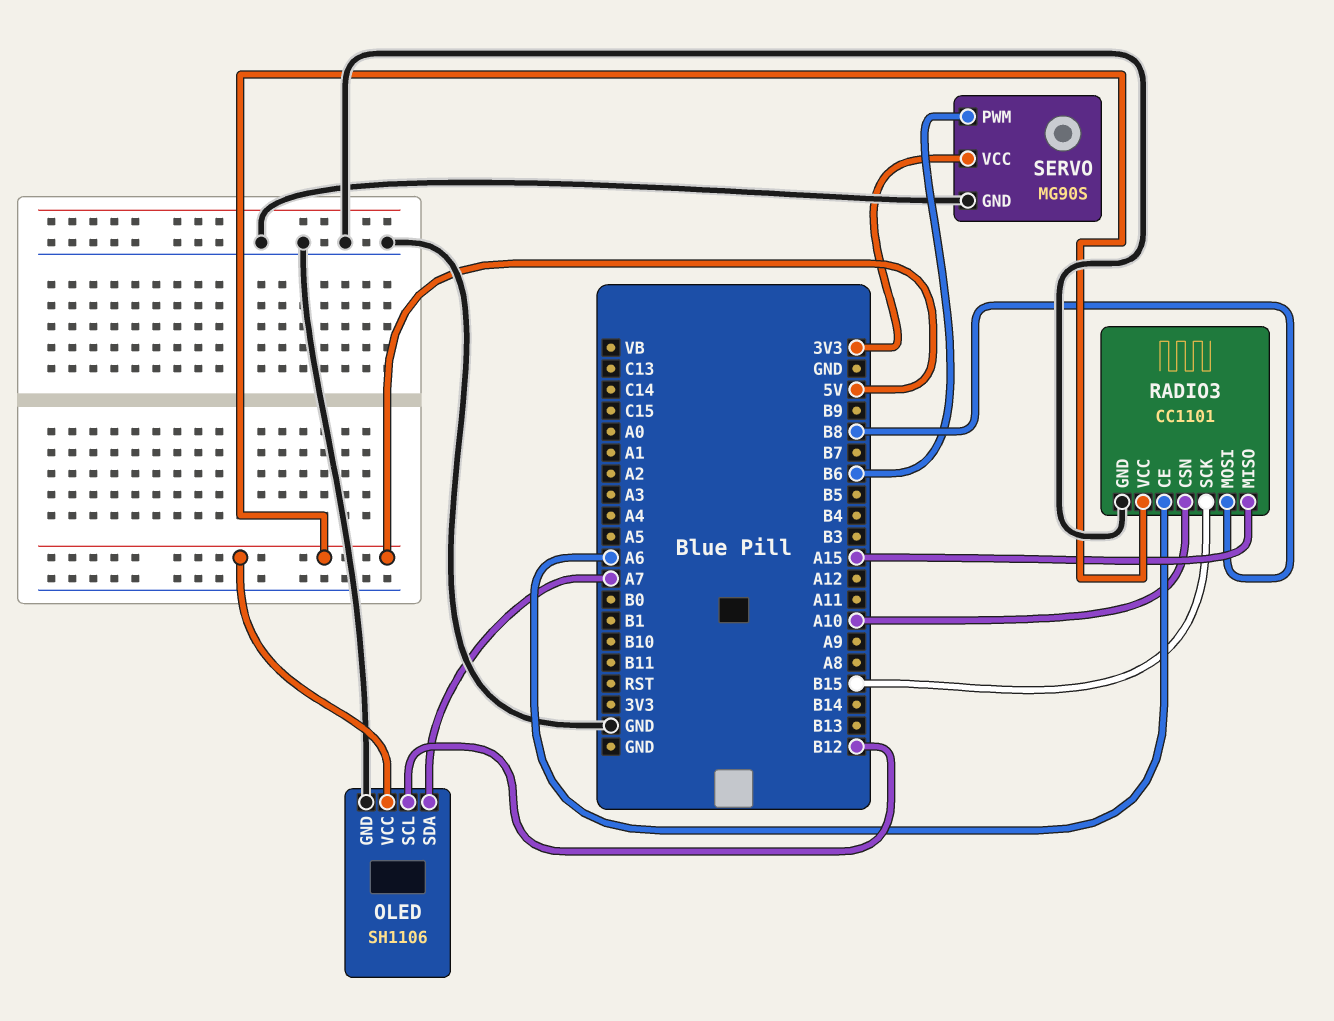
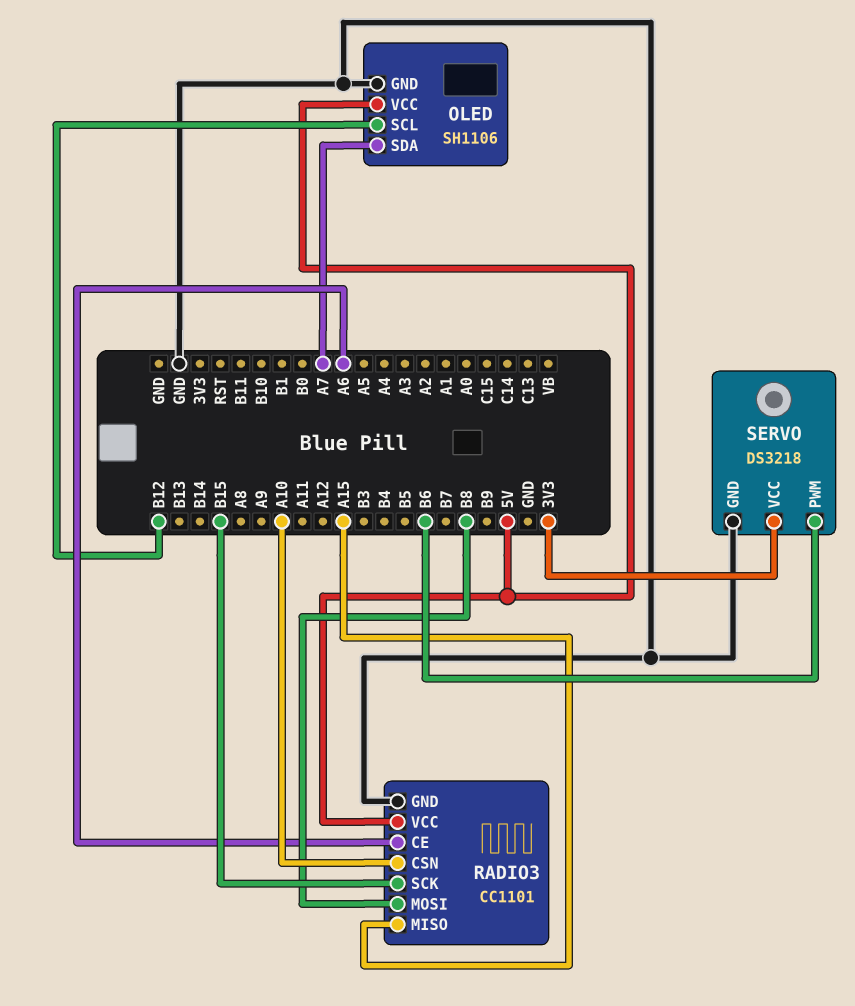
SERVO: MG90S -> DS3218

